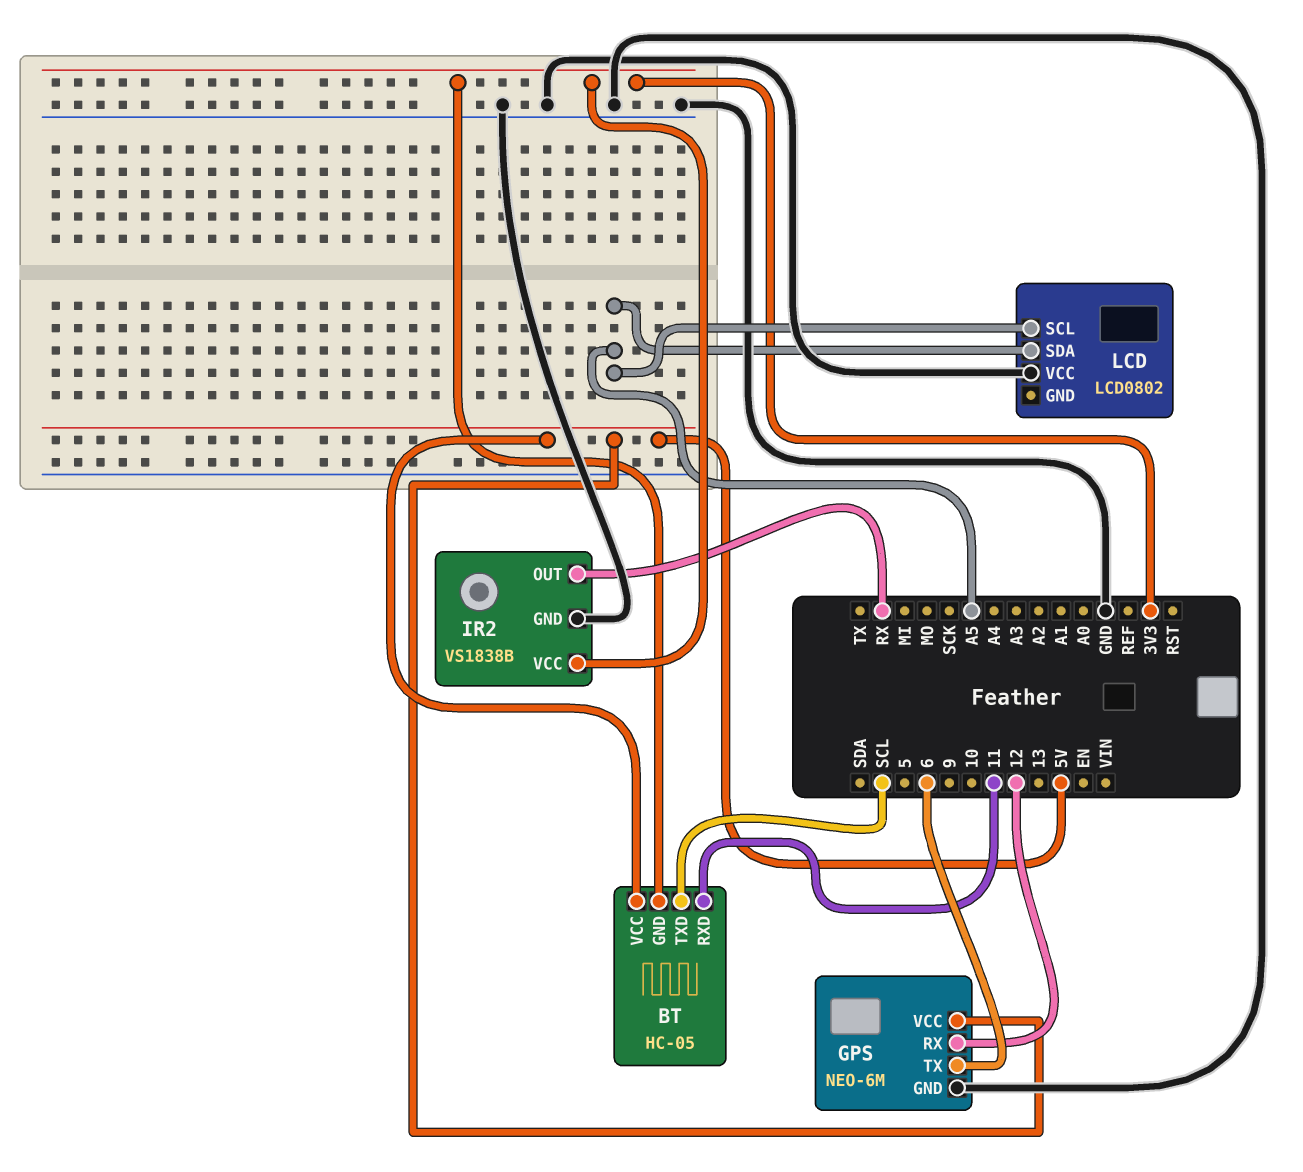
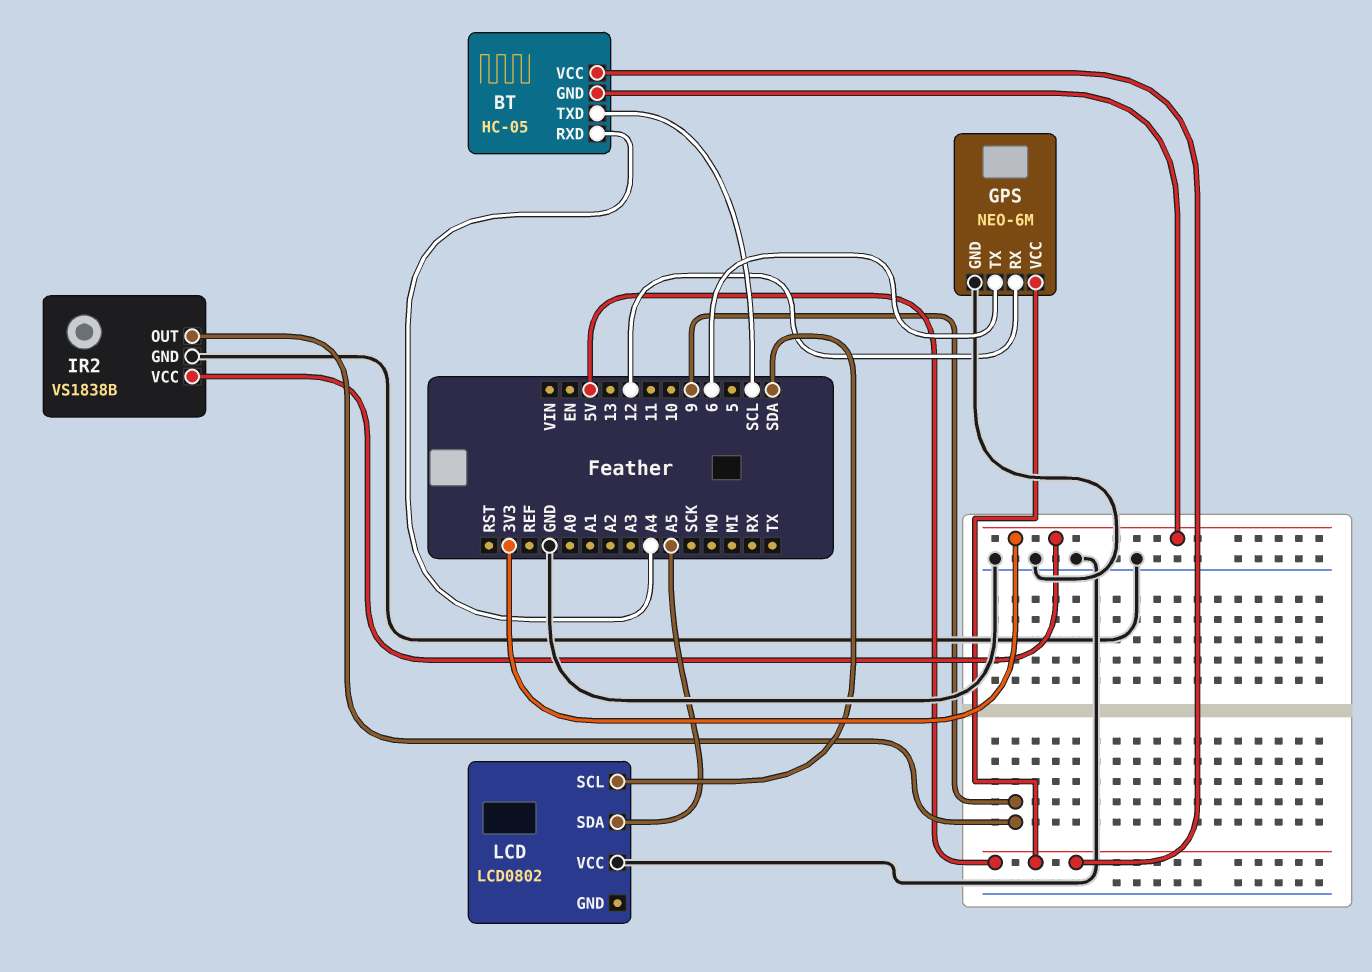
BT pin RXD: 11 -> A4
IR2 pin OUT: RX -> 9
LCD pin SCL: A5 -> SDA

